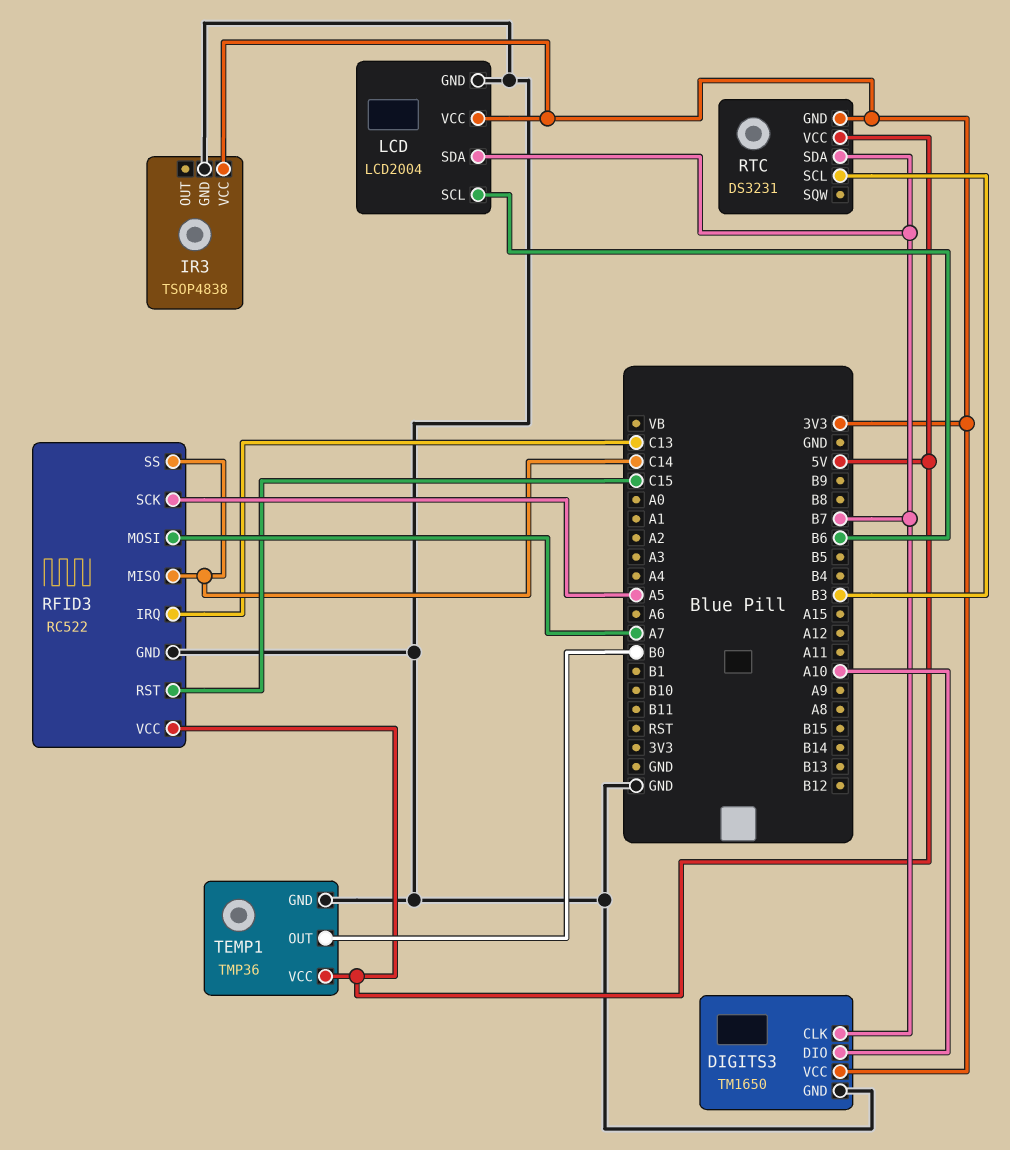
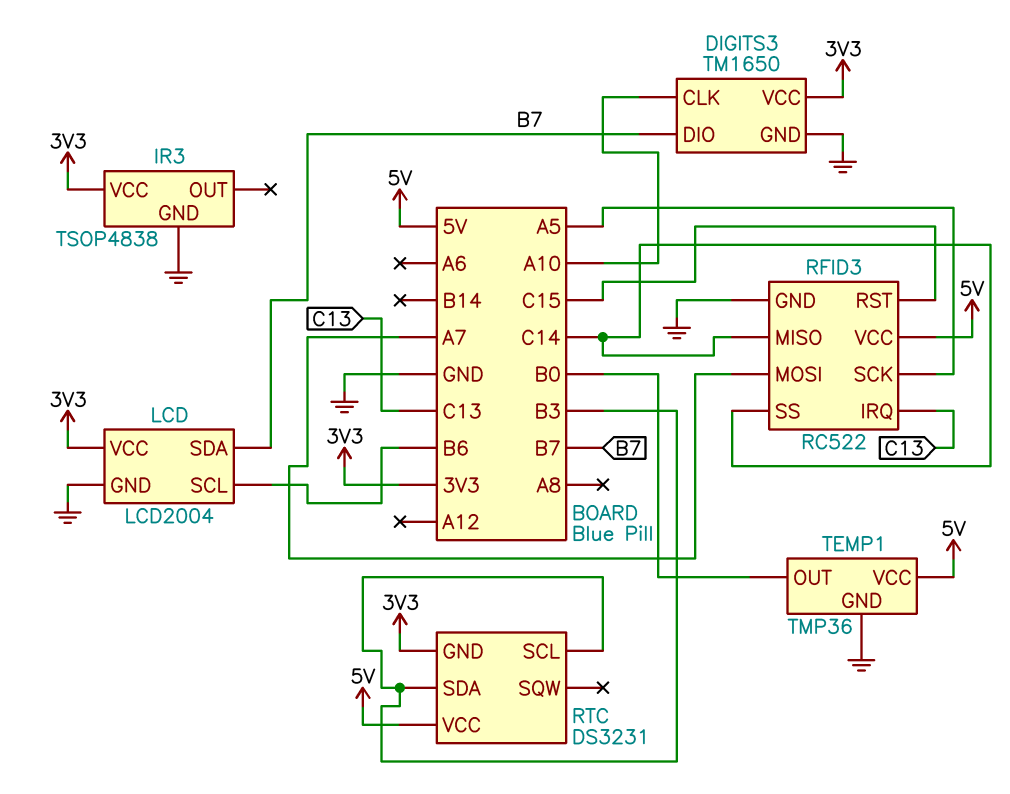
DIGITS3 pin CLK: B7 -> A10
DIGITS3 pin DIO: A10 -> B7
RTC pin SDA: B7 -> B3

